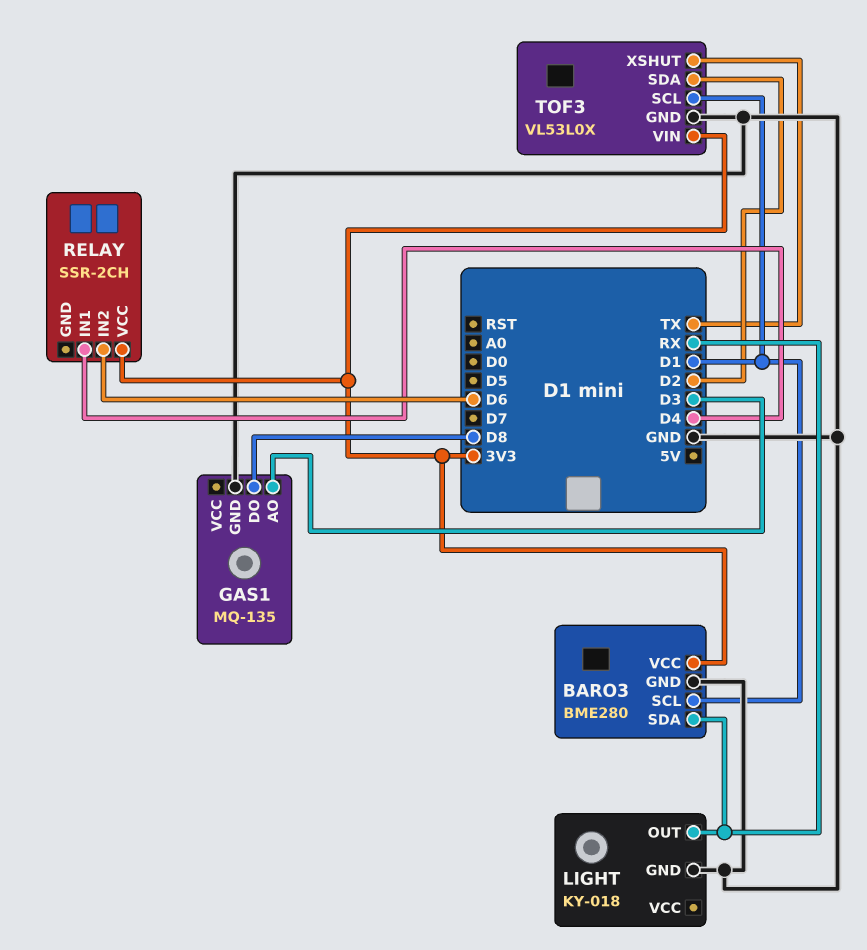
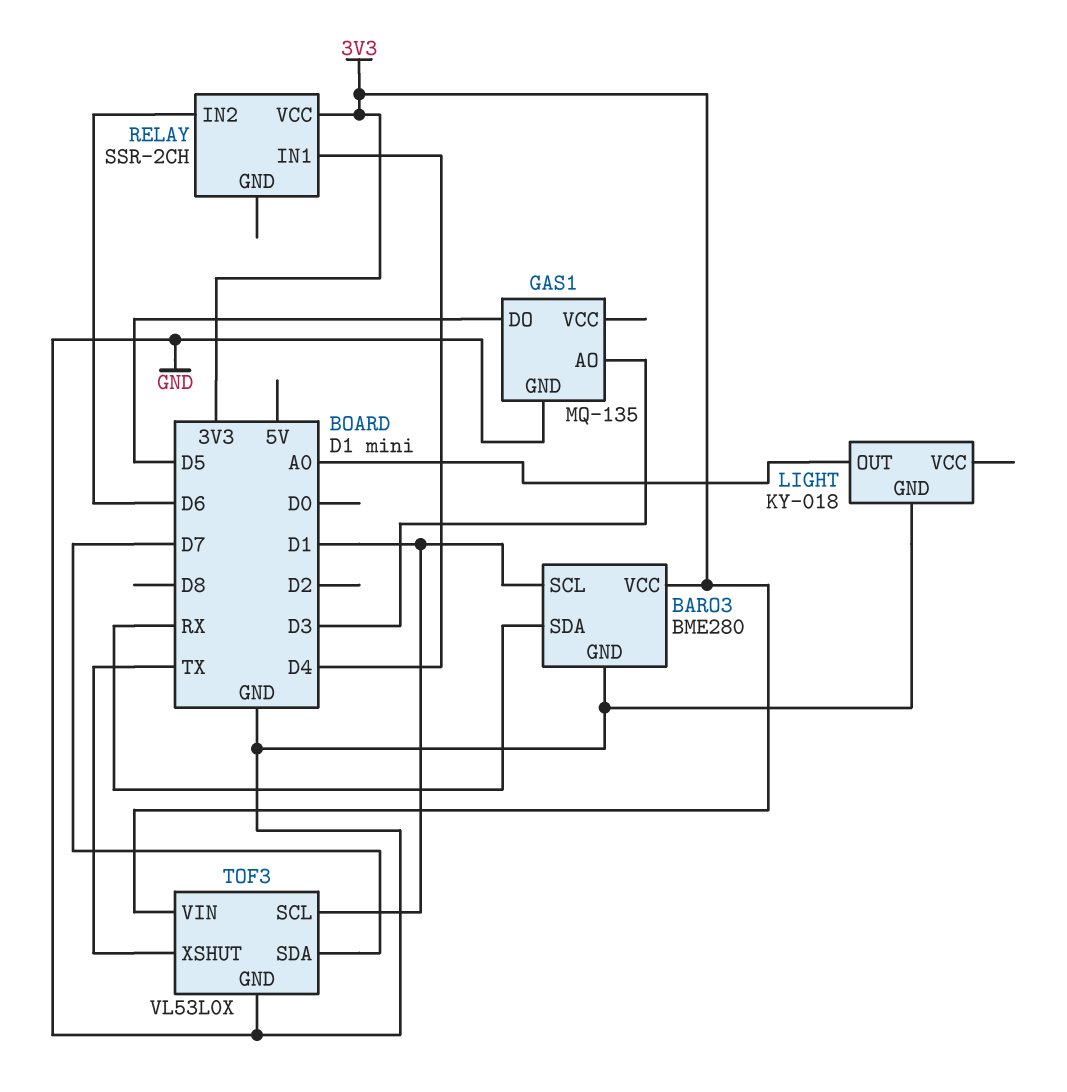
GAS1 pin DO: D8 -> D5
LIGHT pin OUT: RX -> A0
TOF3 pin SDA: D2 -> D7

